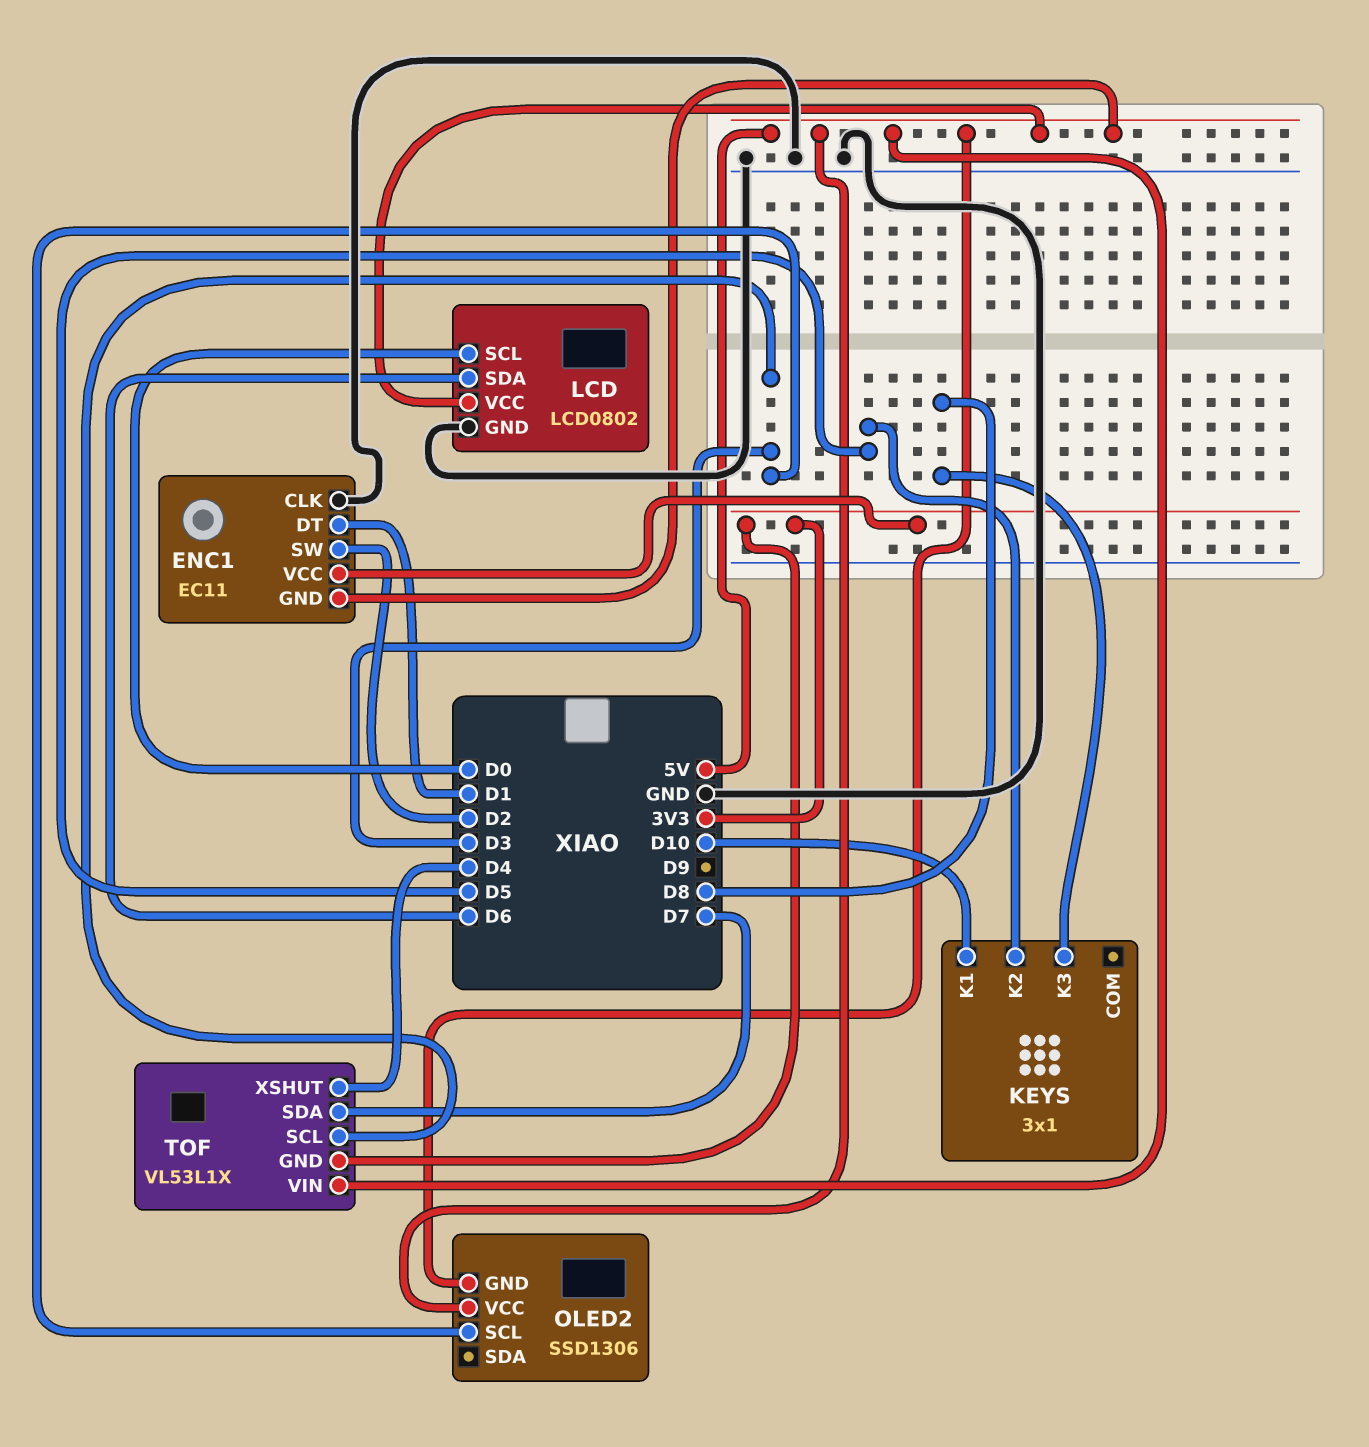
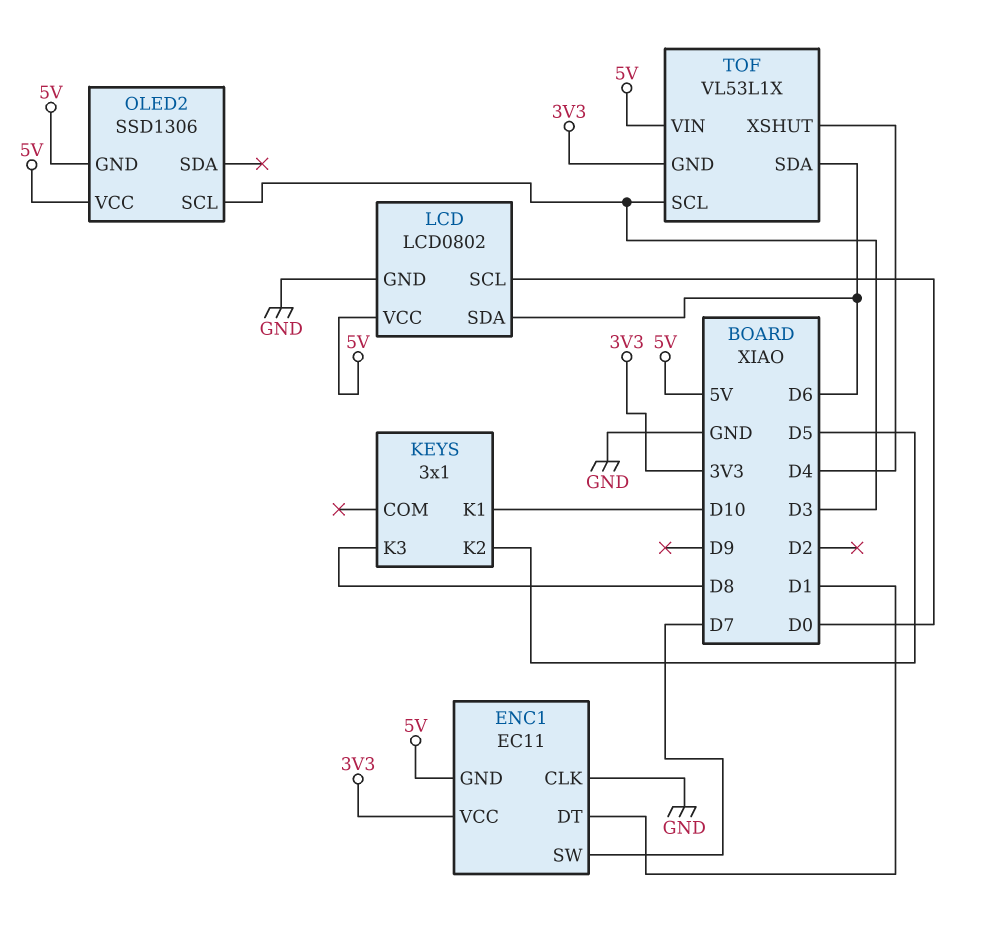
ENC1 pin SW: D2 -> D7
TOF pin SDA: D7 -> D6

